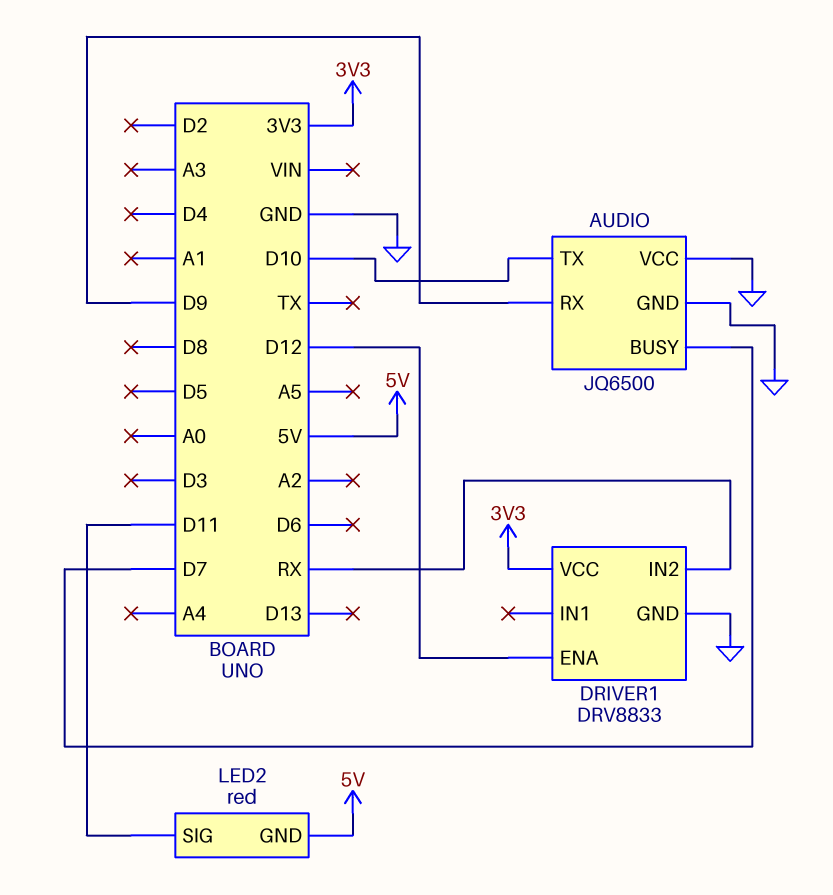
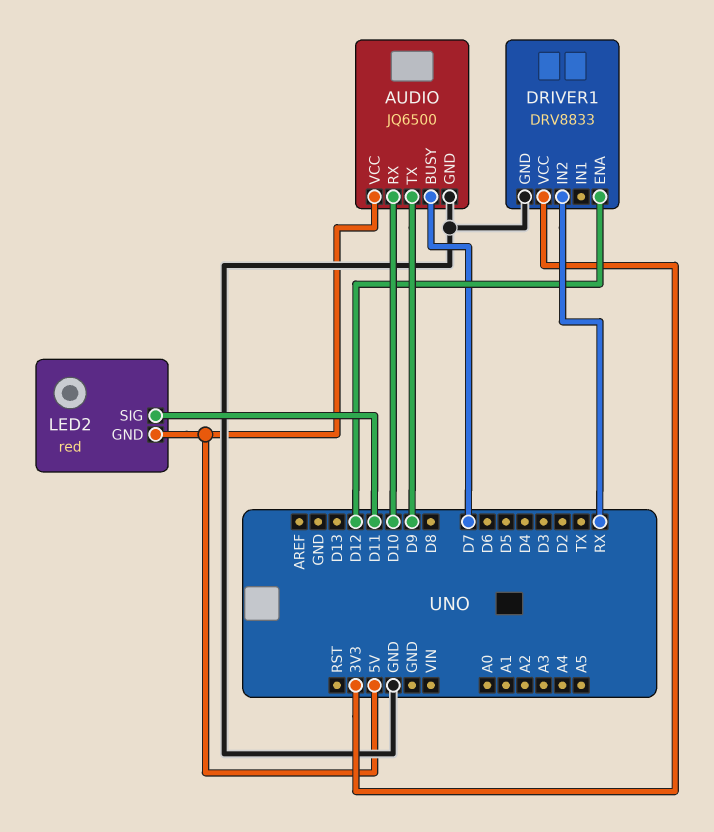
AUDIO pin RX: D9 -> D10
AUDIO pin TX: D10 -> D9
AUDIO pin VCC: GND -> 5V

